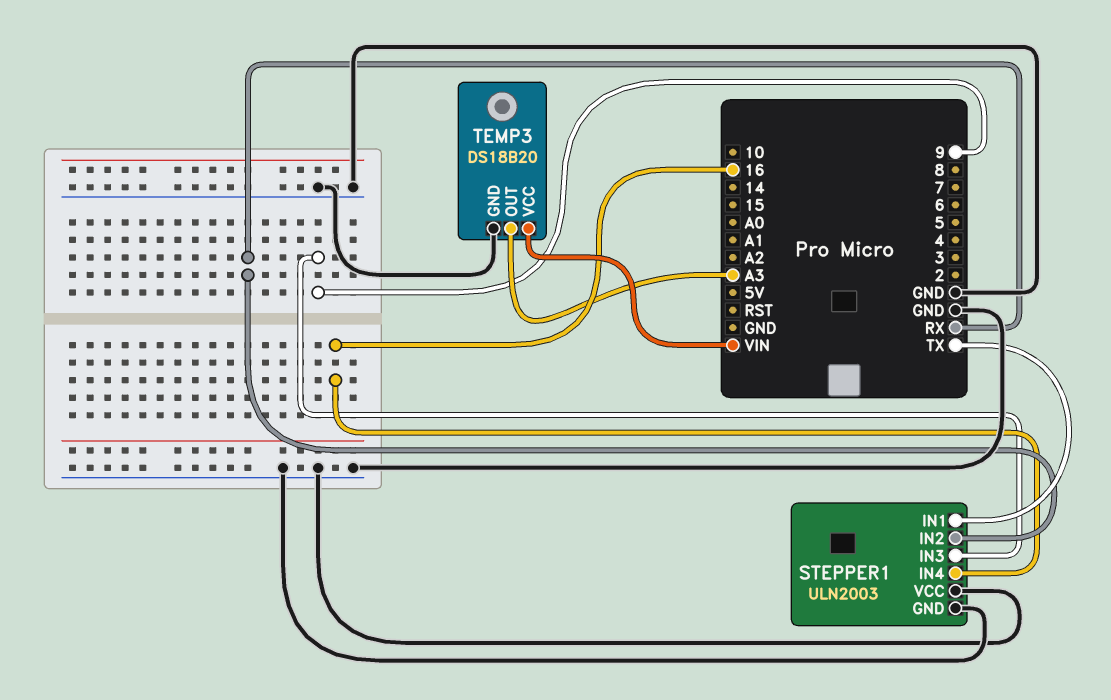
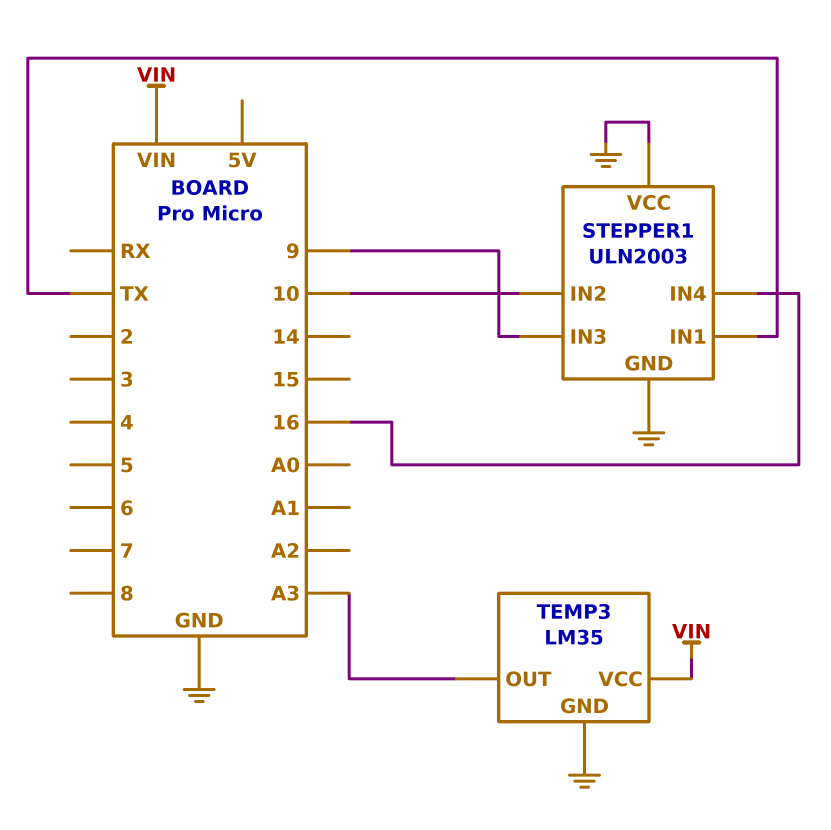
STEPPER1 pin IN2: RX -> 10
TEMP3: DS18B20 -> LM35

